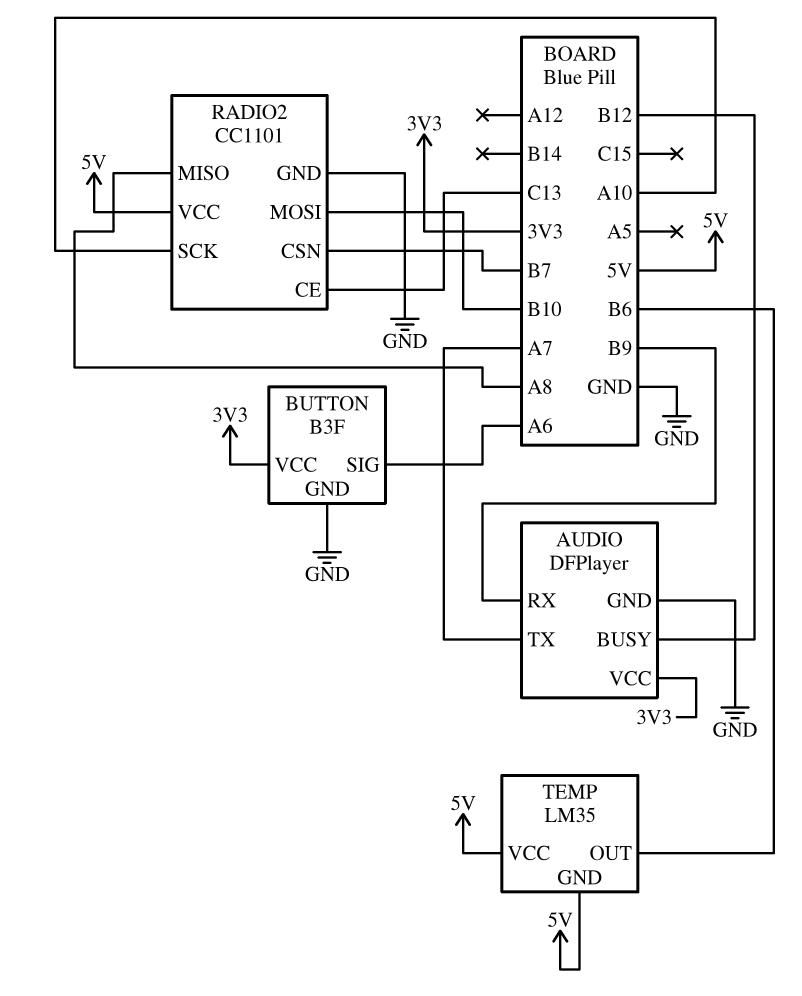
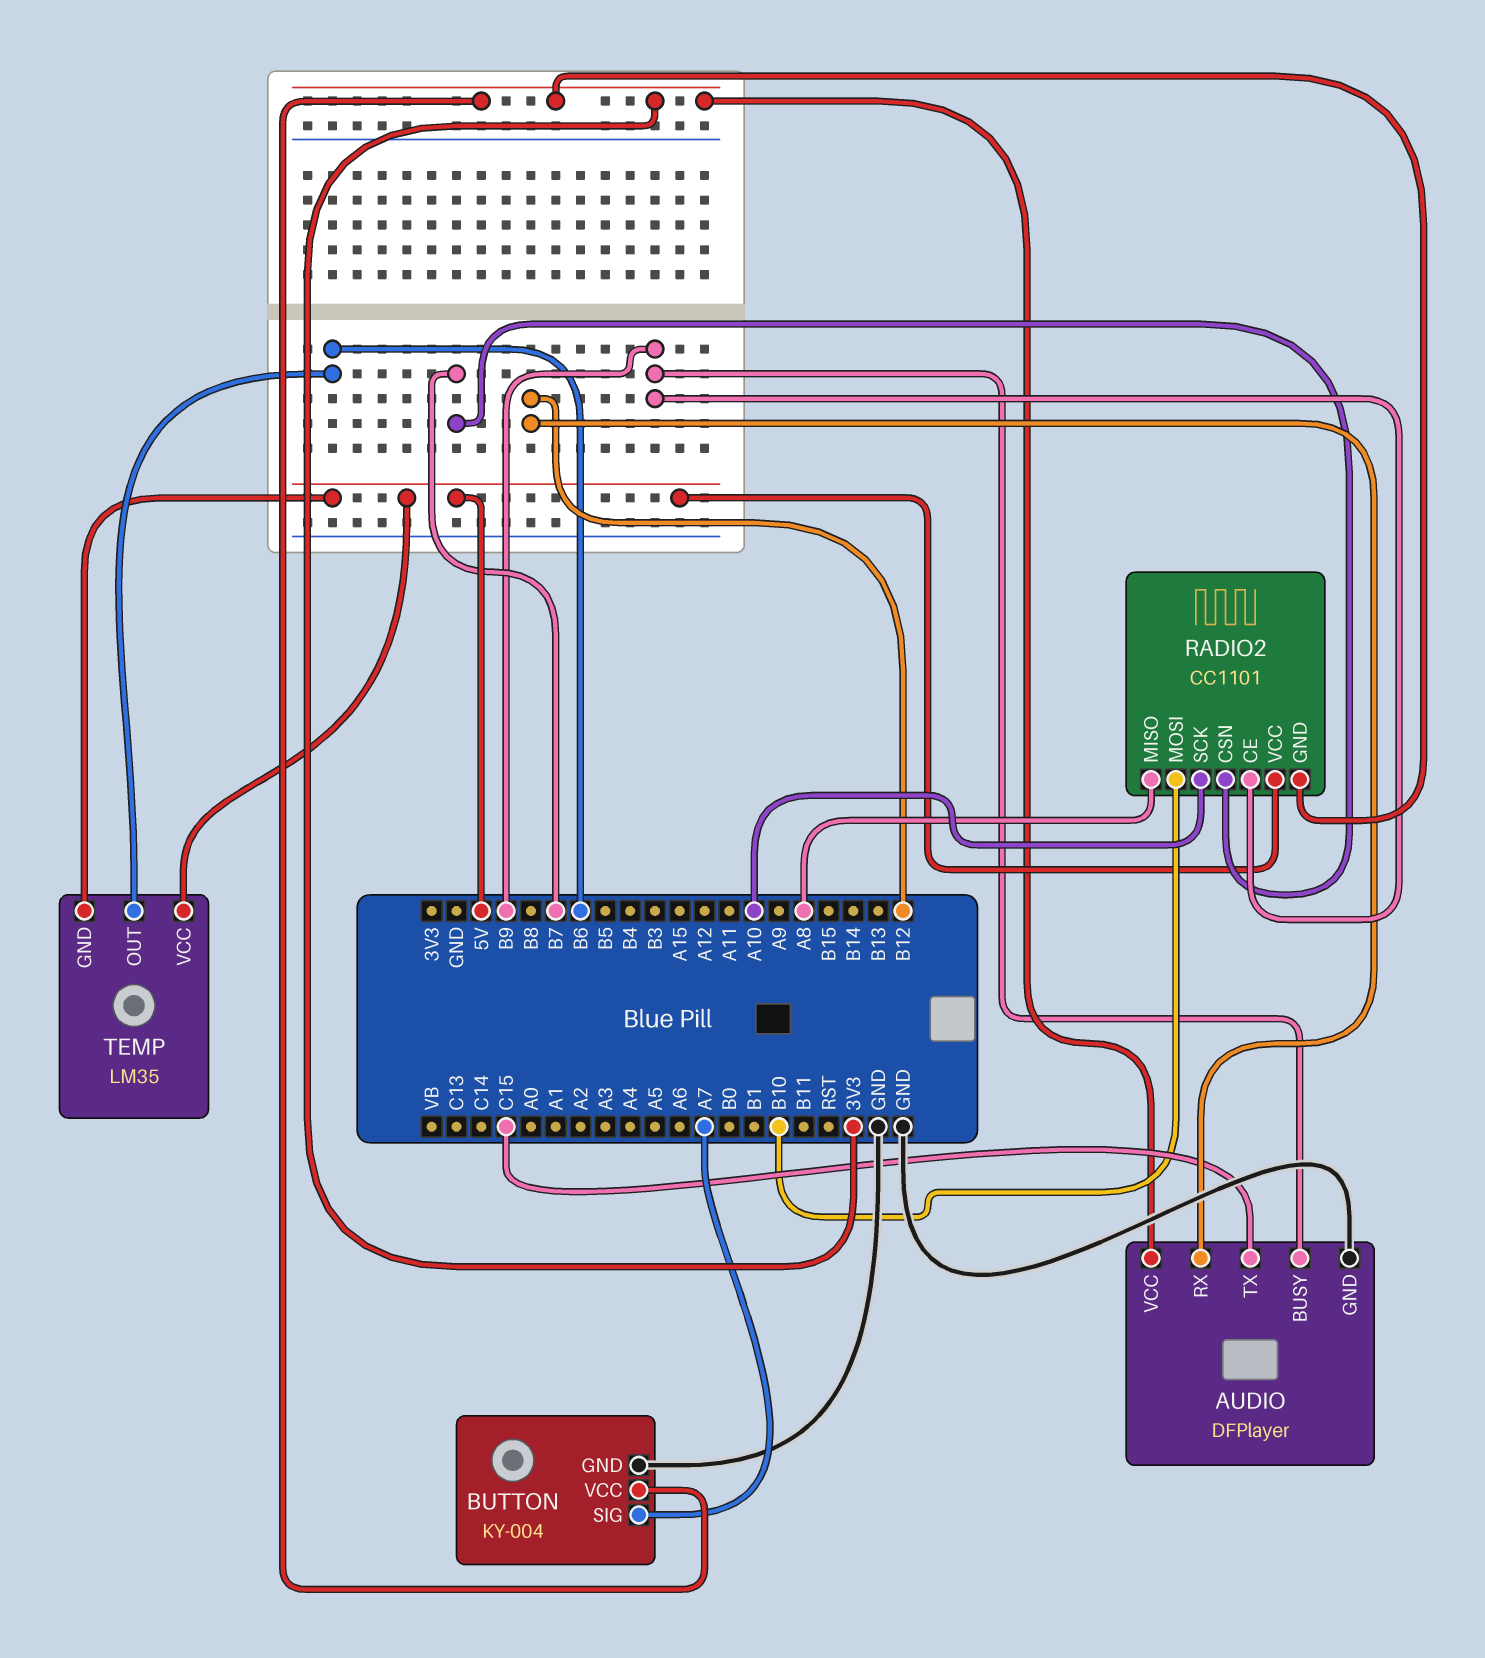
AUDIO pin BUSY: B12 -> B9
AUDIO pin RX: B9 -> B12
AUDIO pin TX: A7 -> C15
BUTTON: B3F -> KY-004
BUTTON pin SIG: A6 -> A7
RADIO2 pin CE: C13 -> B9
RADIO2 pin GND: GND -> 3V3

